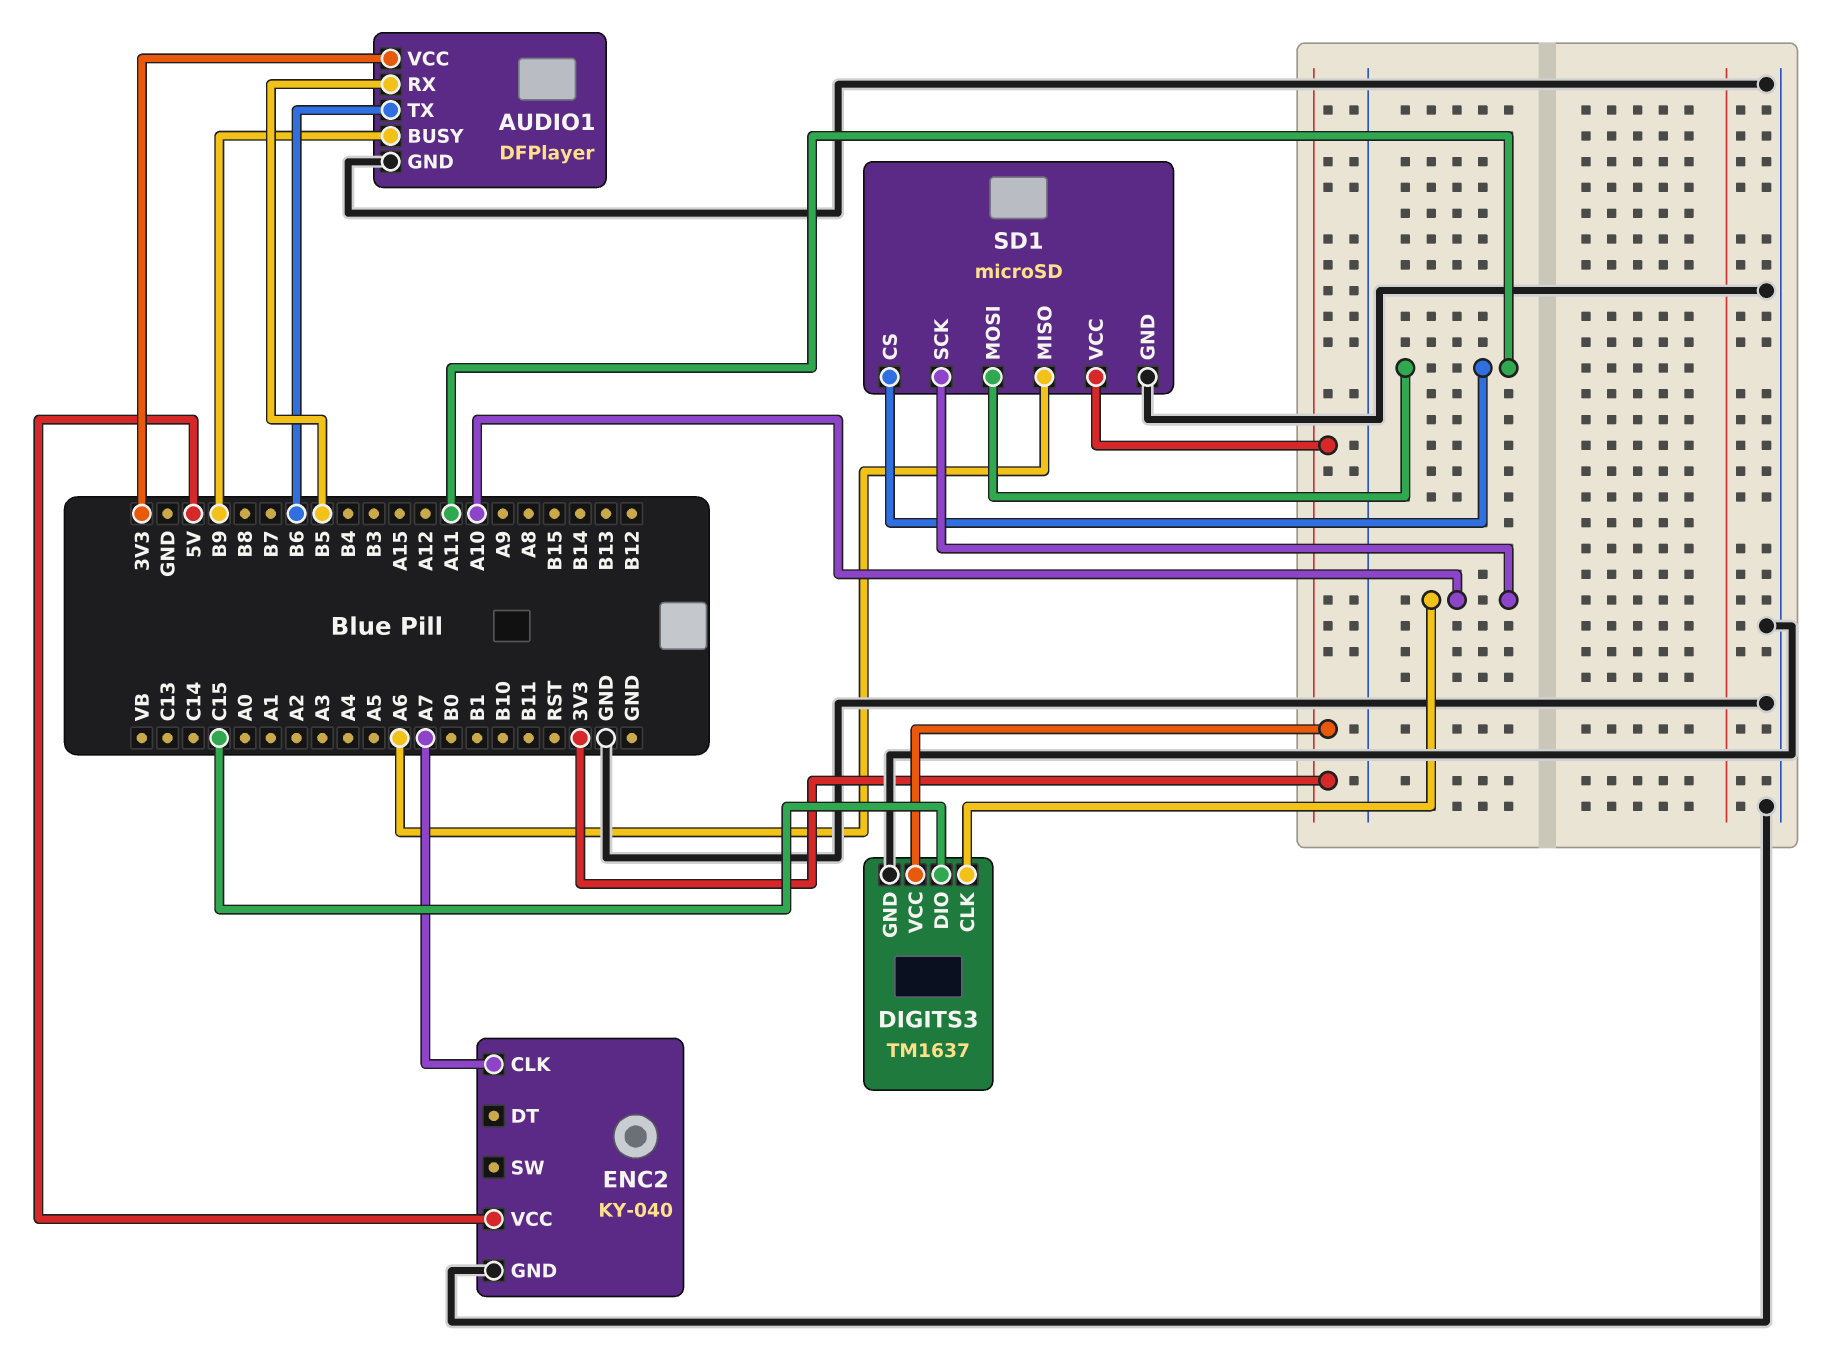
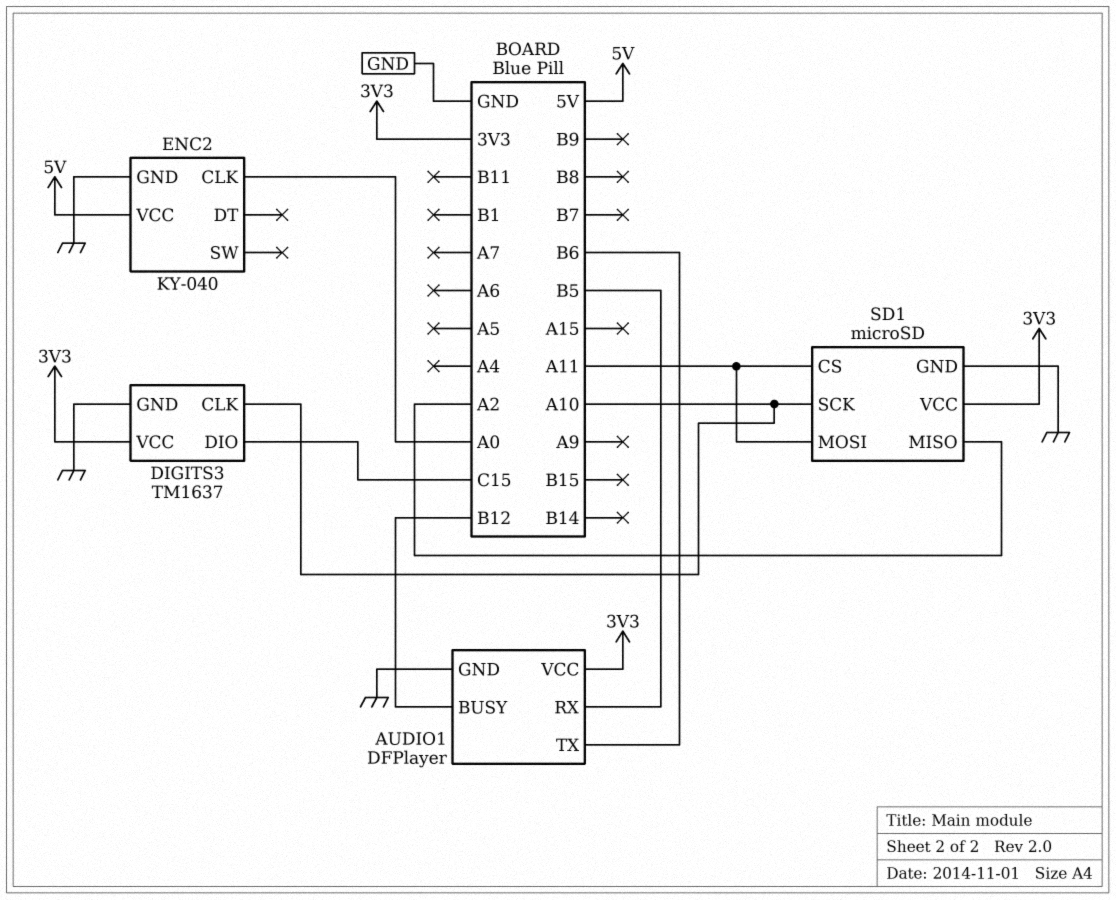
AUDIO1 pin BUSY: B9 -> B12
ENC2 pin CLK: A7 -> A0
SD1 pin MISO: A6 -> A2

